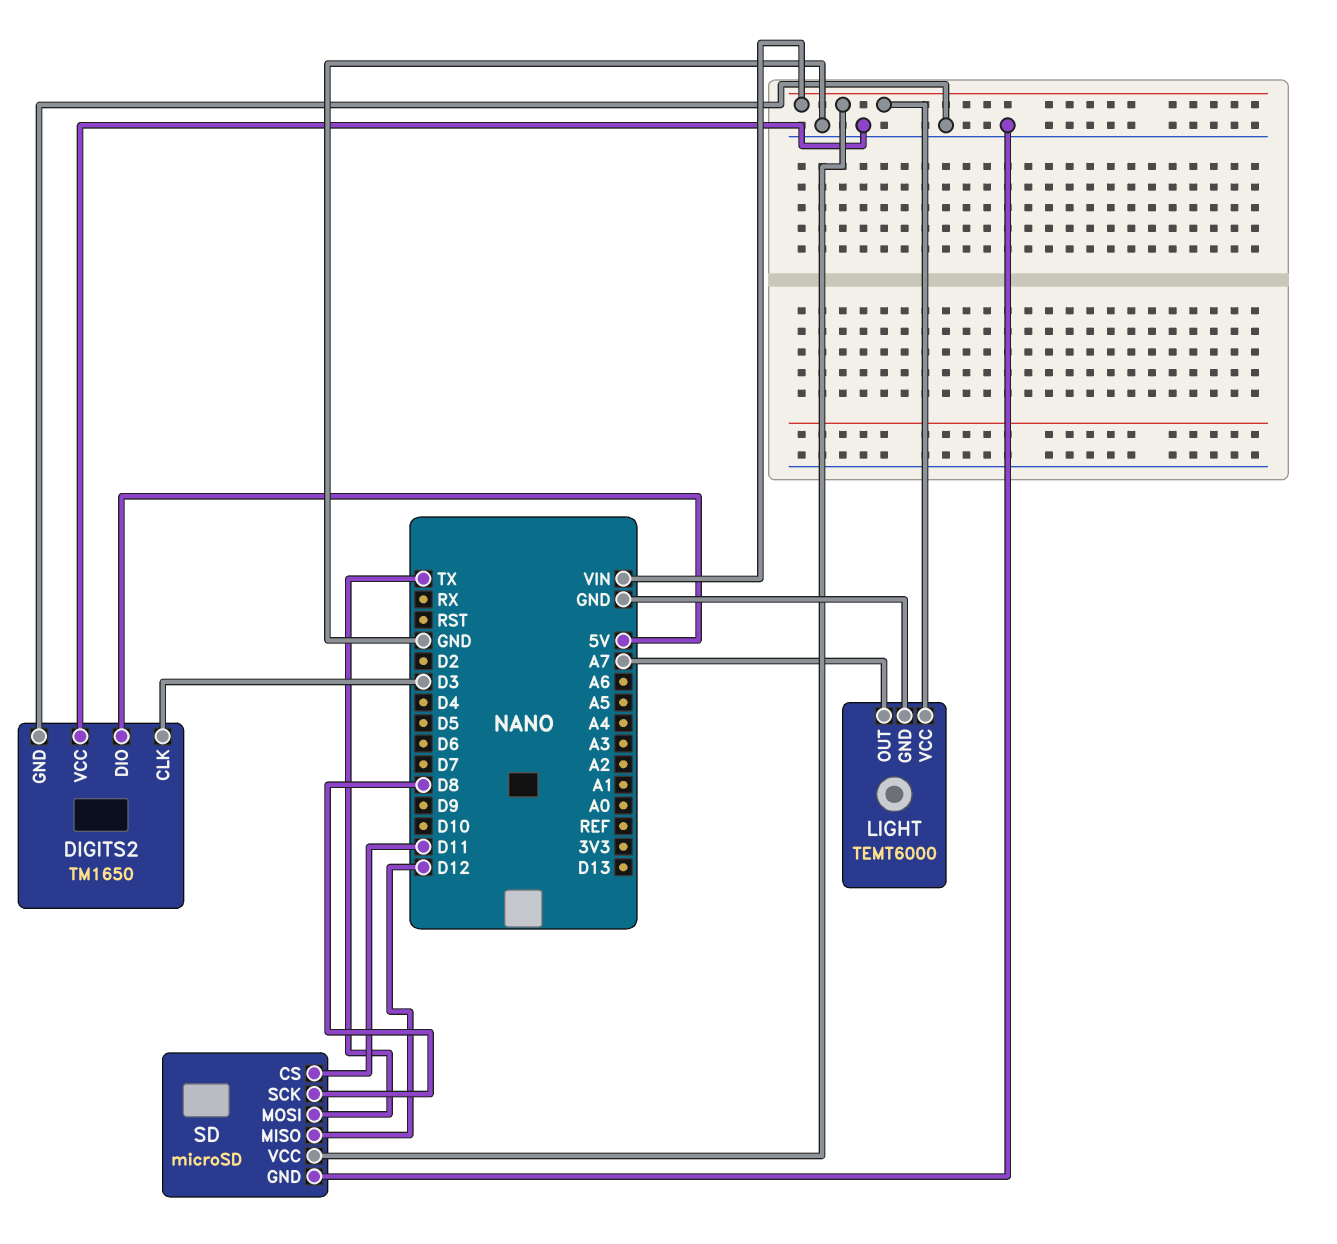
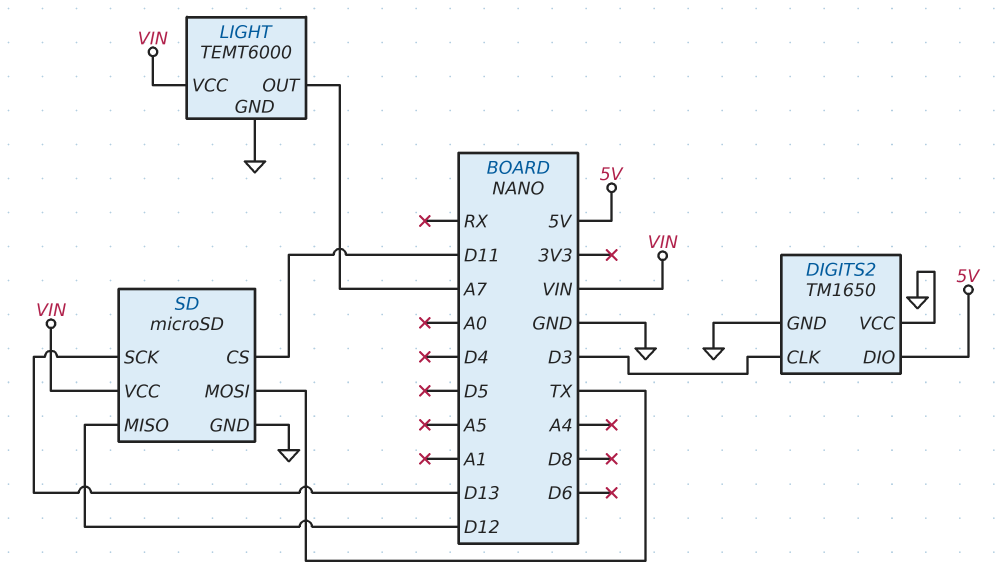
SD pin SCK: D8 -> D13

